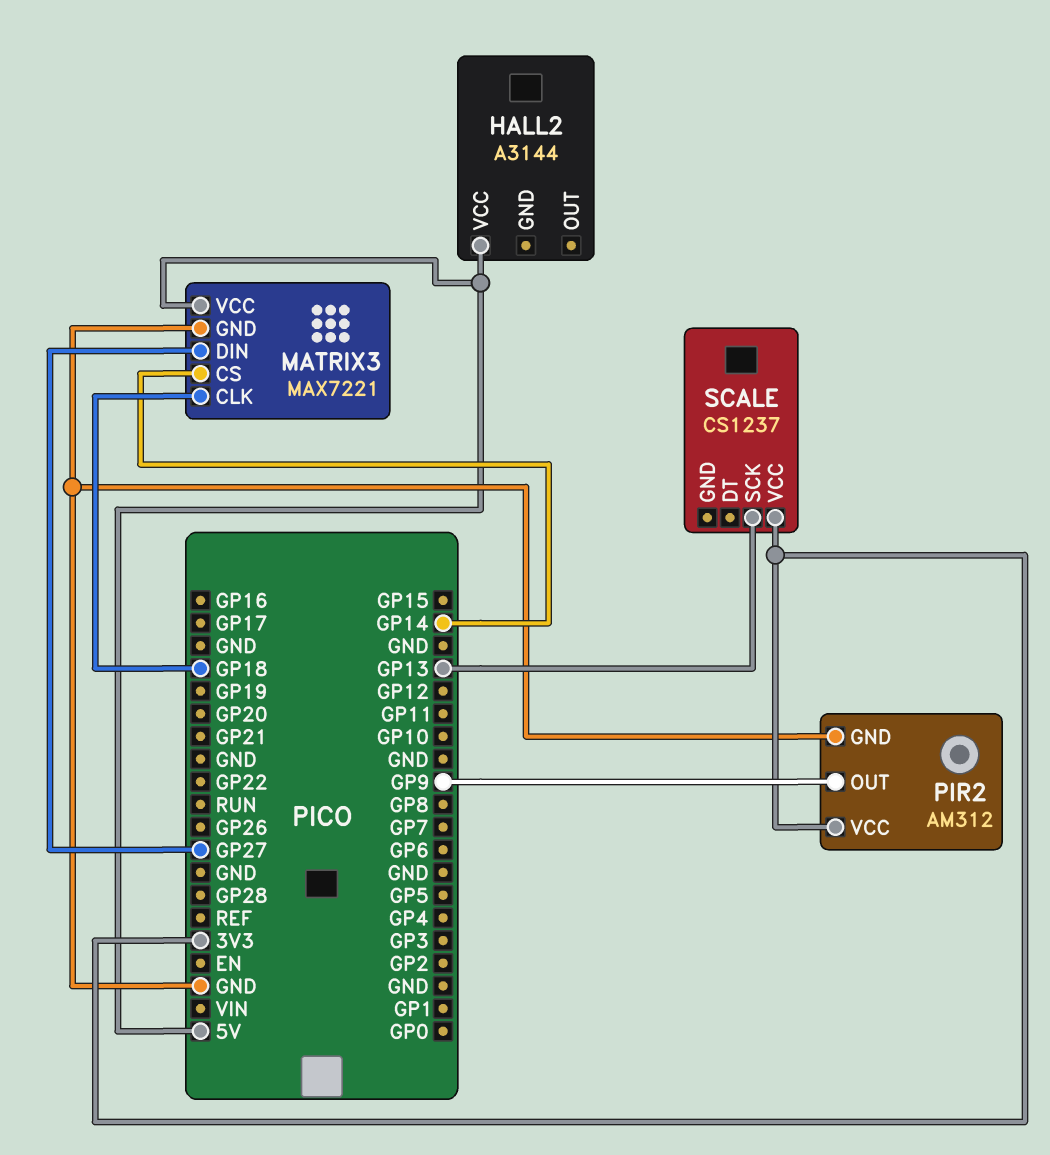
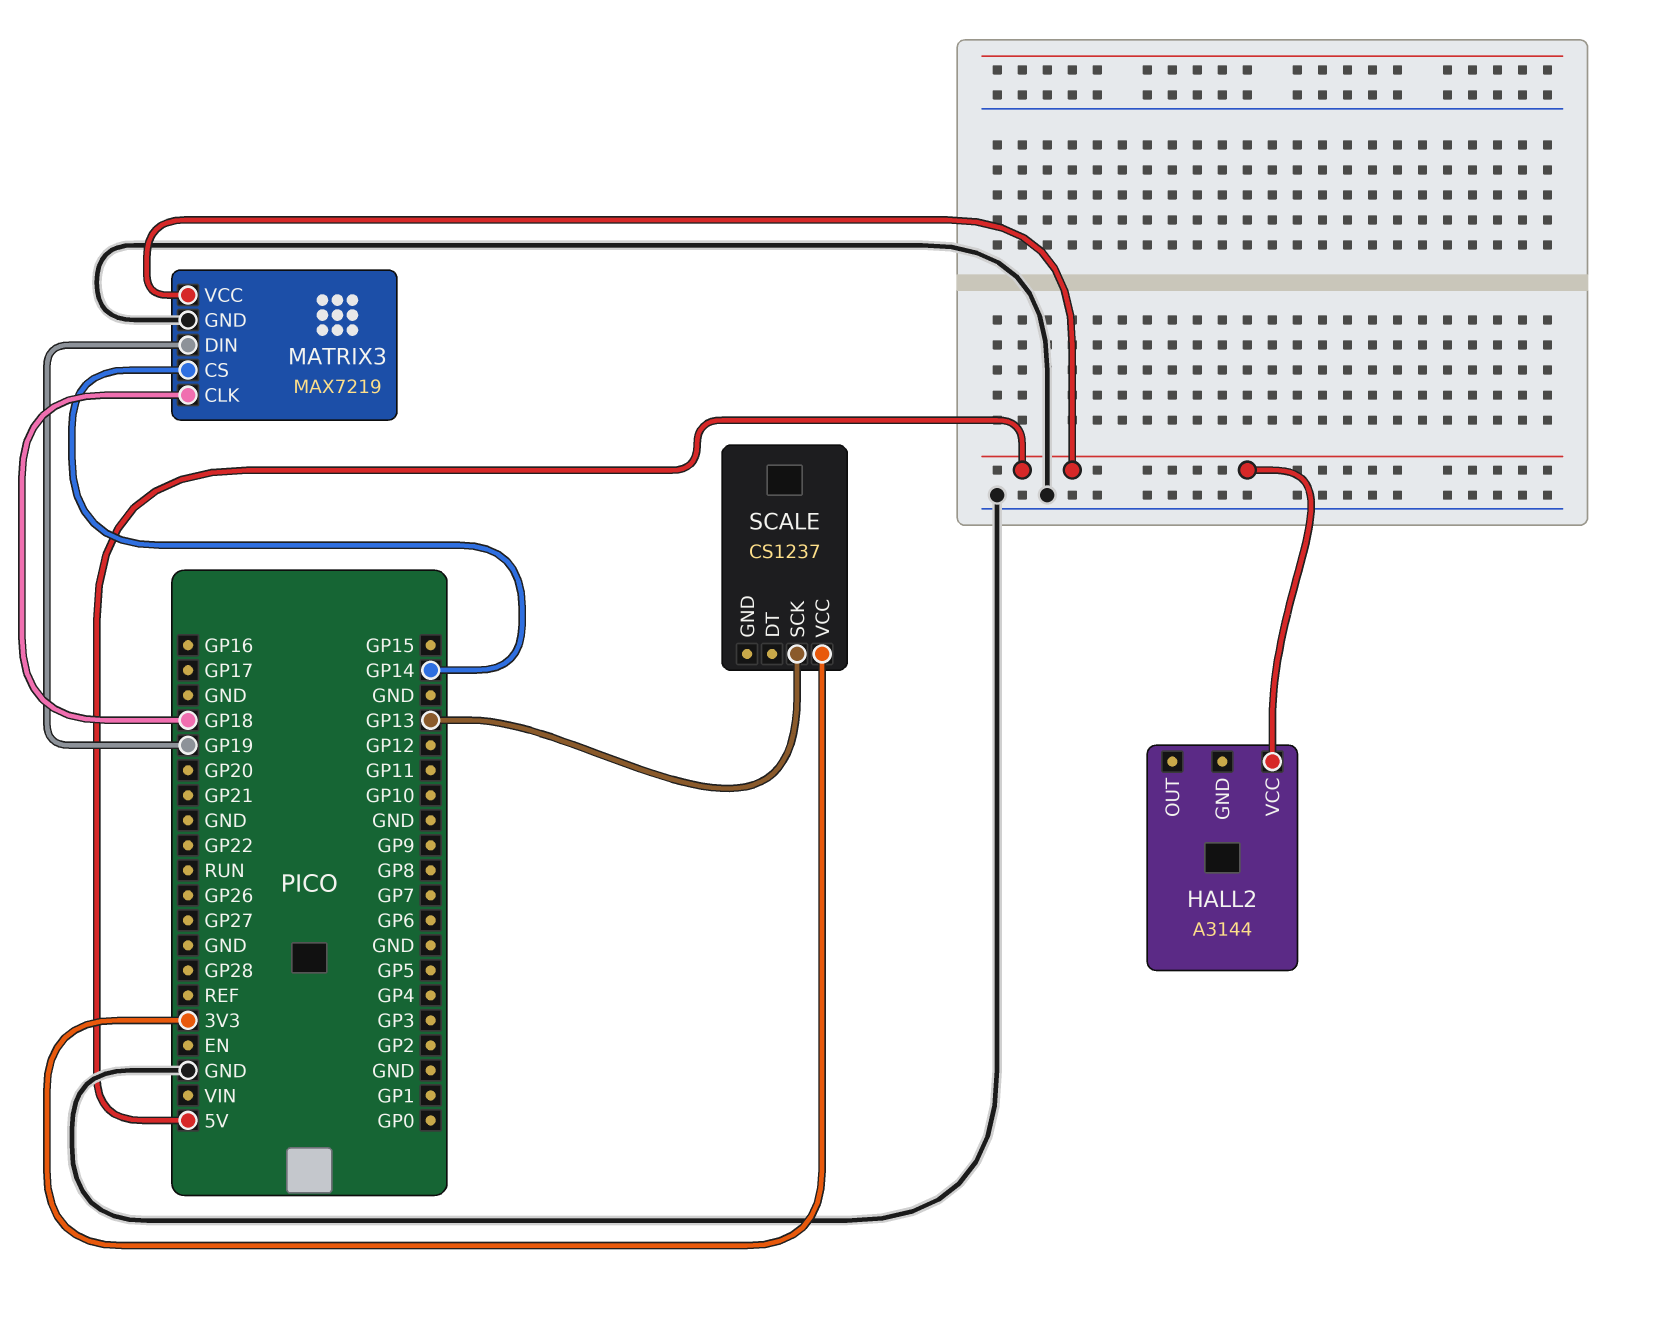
MATRIX3: MAX7221 -> MAX7219
MATRIX3 pin DIN: GP27 -> GP19
PIR2: AM312 -> none
PIR2 pin GND: GND -> none
PIR2 pin OUT: GP9 -> none
PIR2 pin VCC: 3V3 -> none

